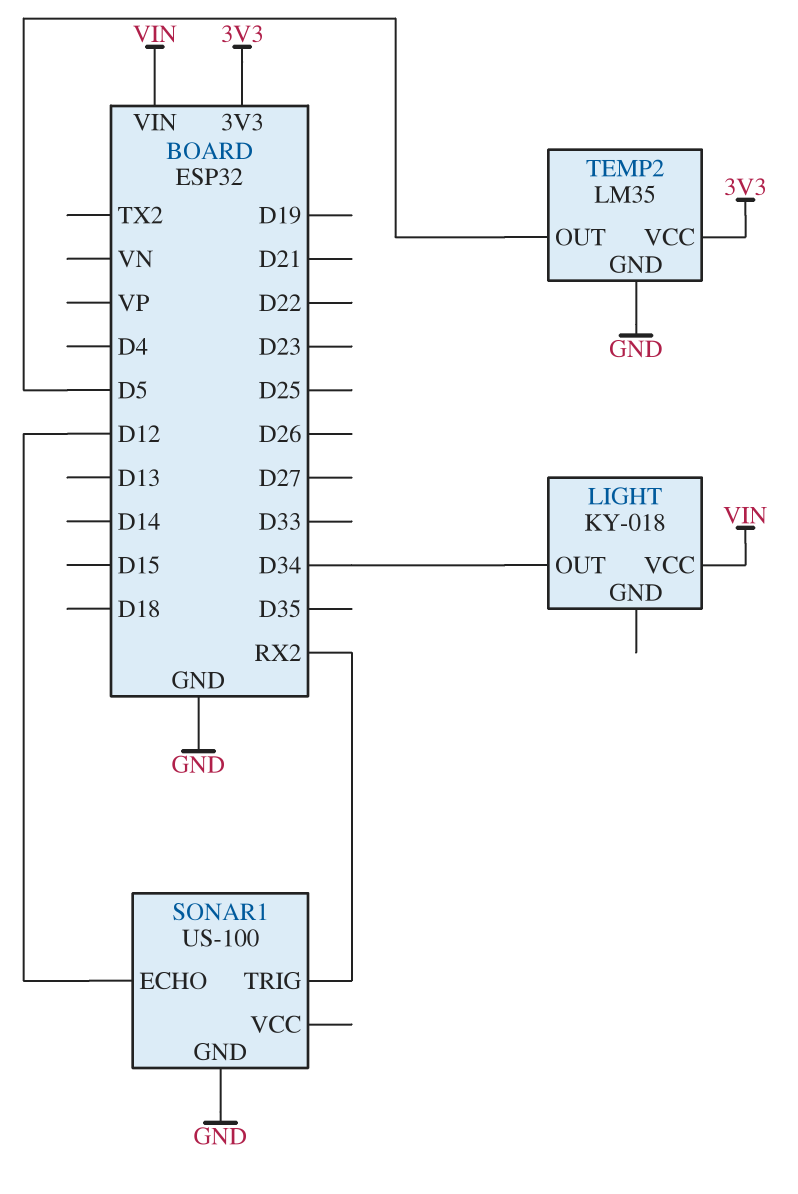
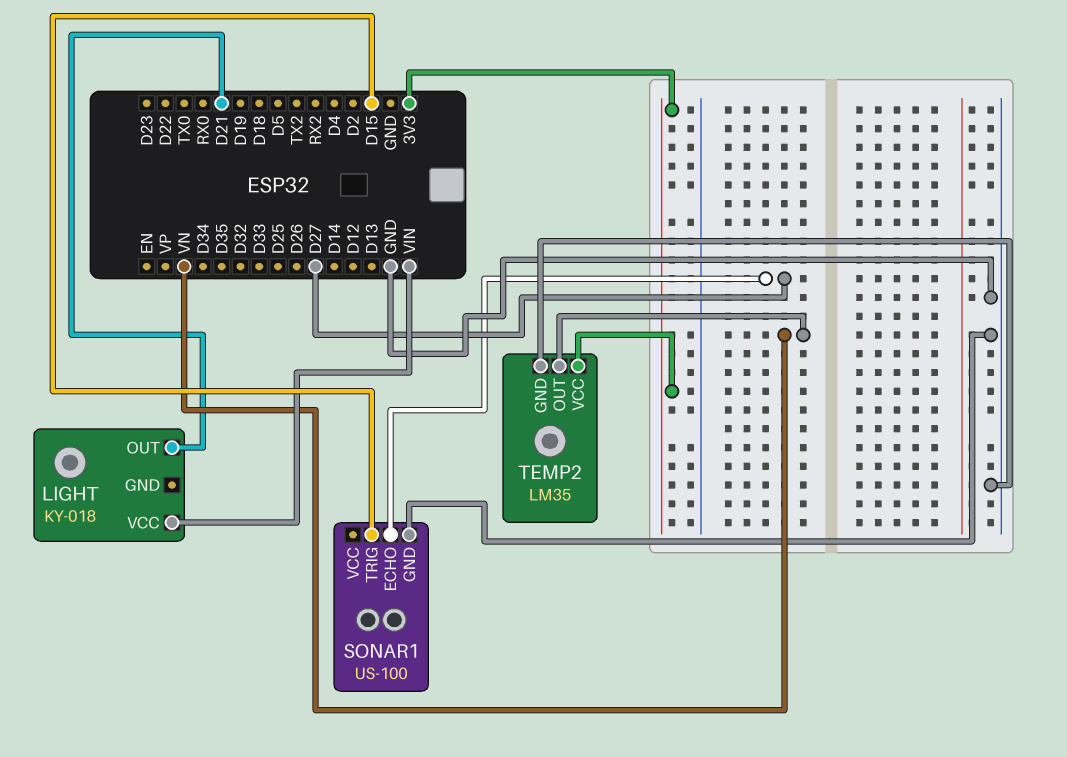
LIGHT pin OUT: D34 -> D21
SONAR1 pin ECHO: D12 -> D27
SONAR1 pin TRIG: RX2 -> D15
TEMP2 pin OUT: D5 -> VN

